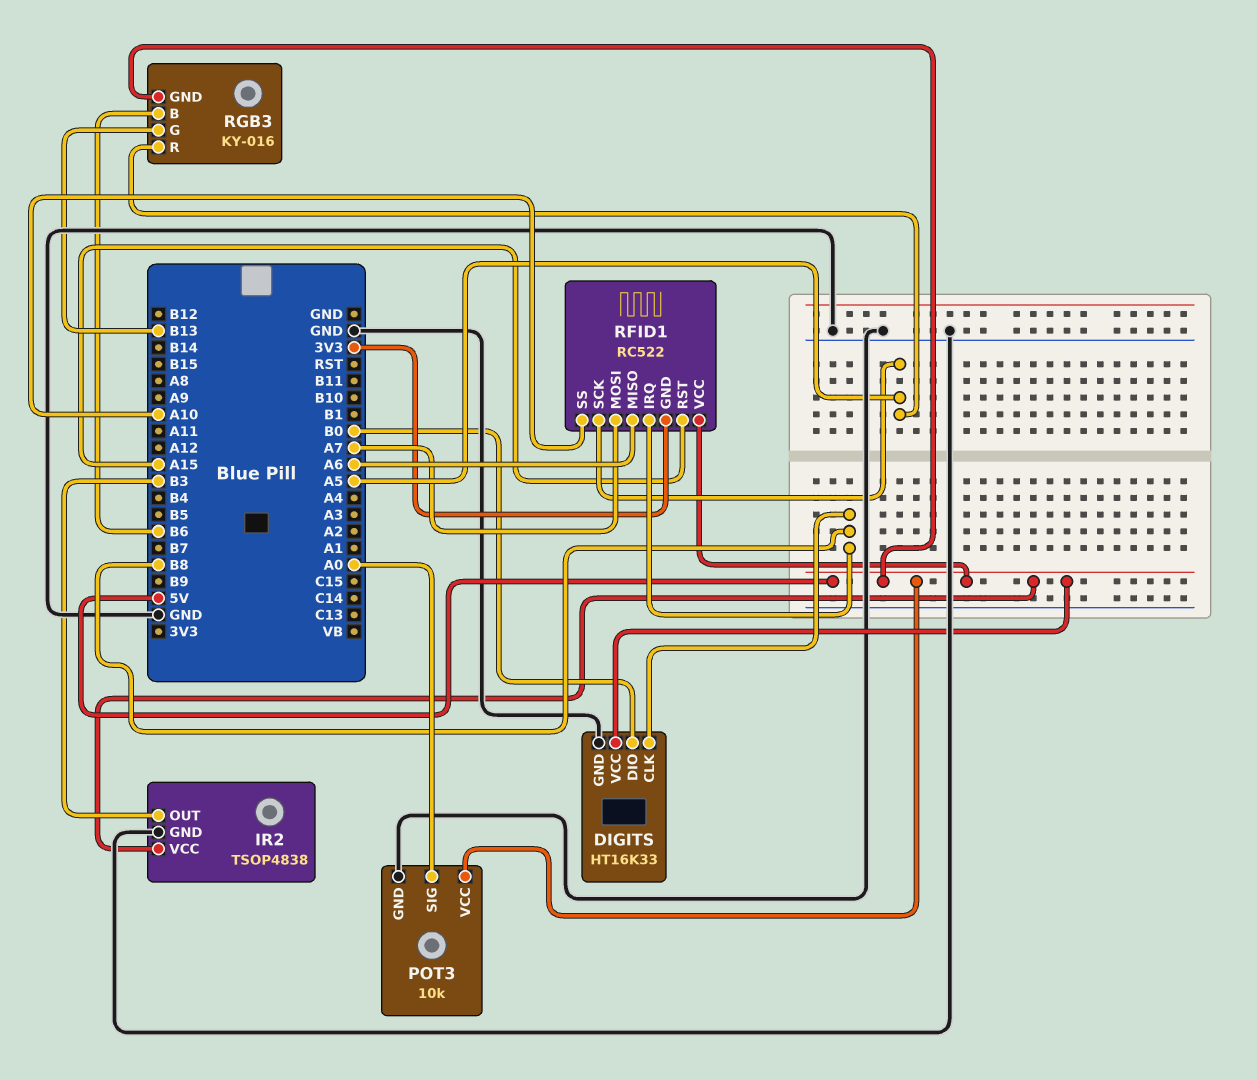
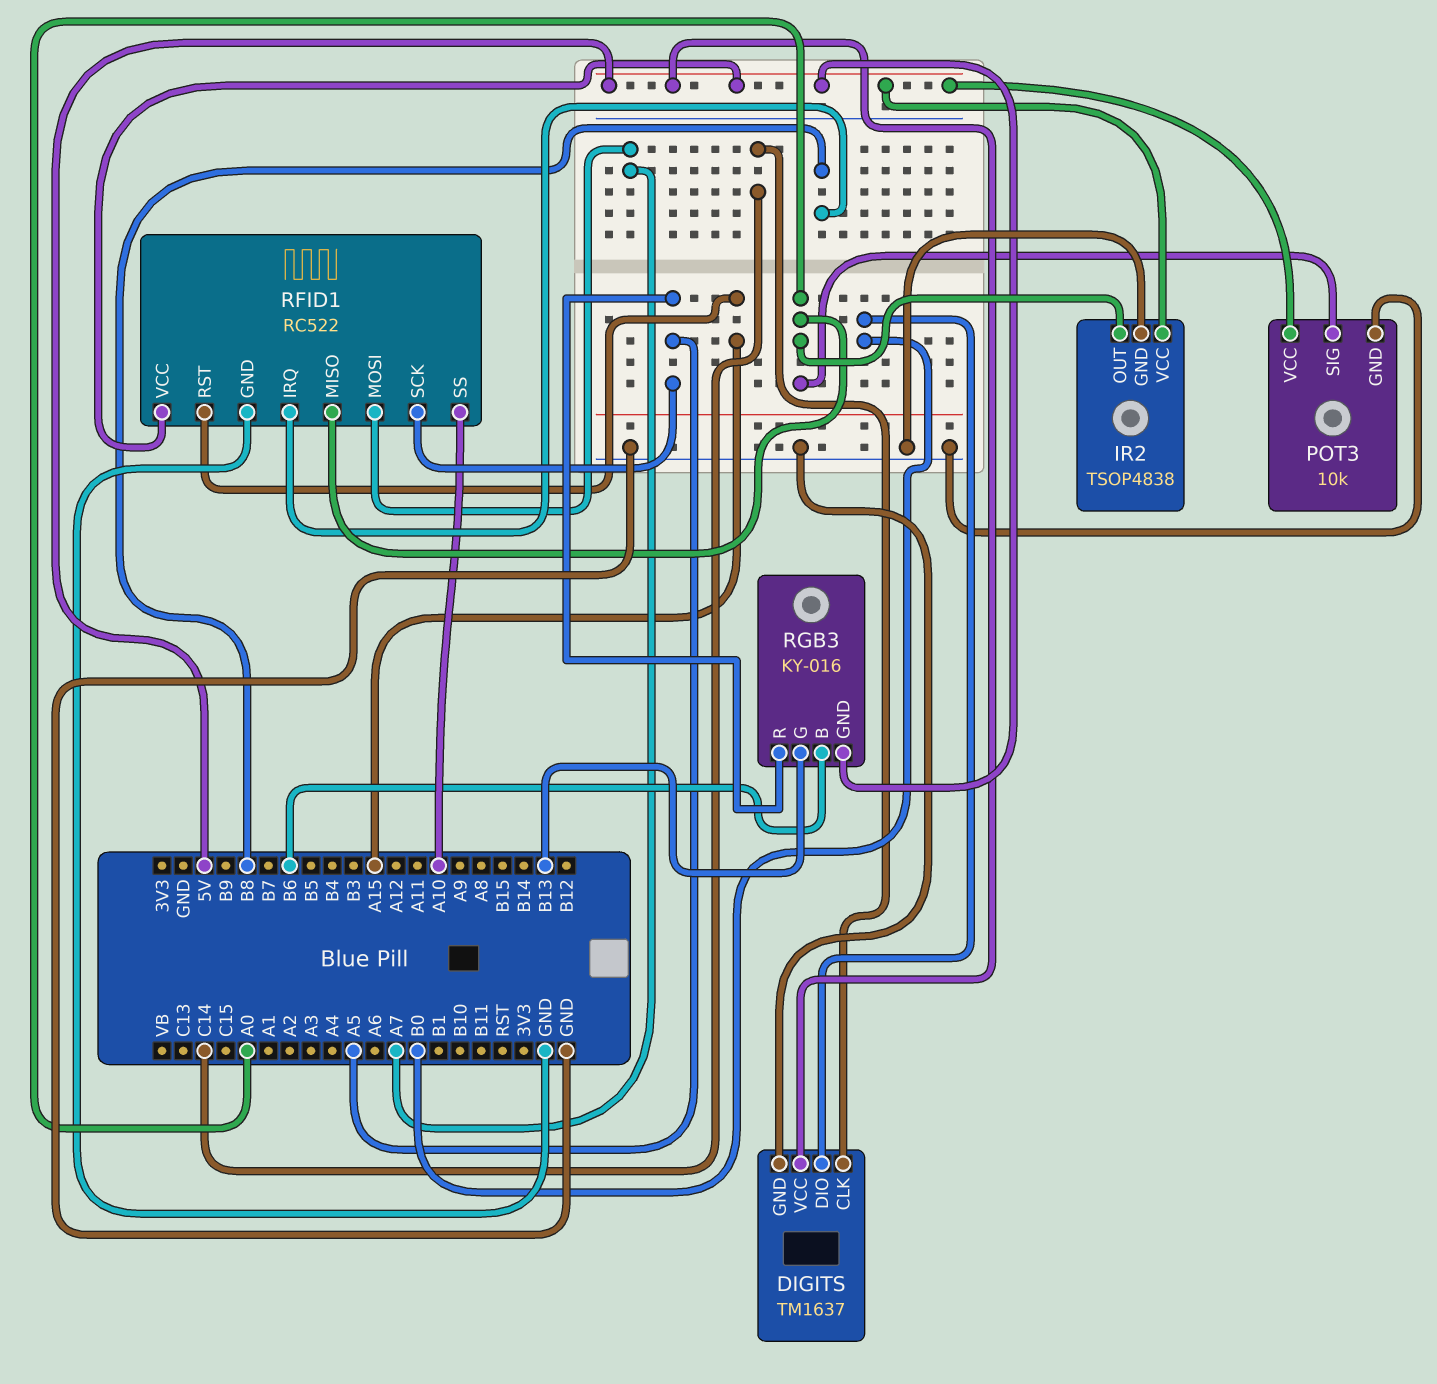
DIGITS: HT16K33 -> TM1637
DIGITS pin CLK: B8 -> C14
IR2 pin OUT: B3 -> A0
RFID1 pin GND: 3V3 -> GND
RFID1 pin MISO: A6 -> A0

